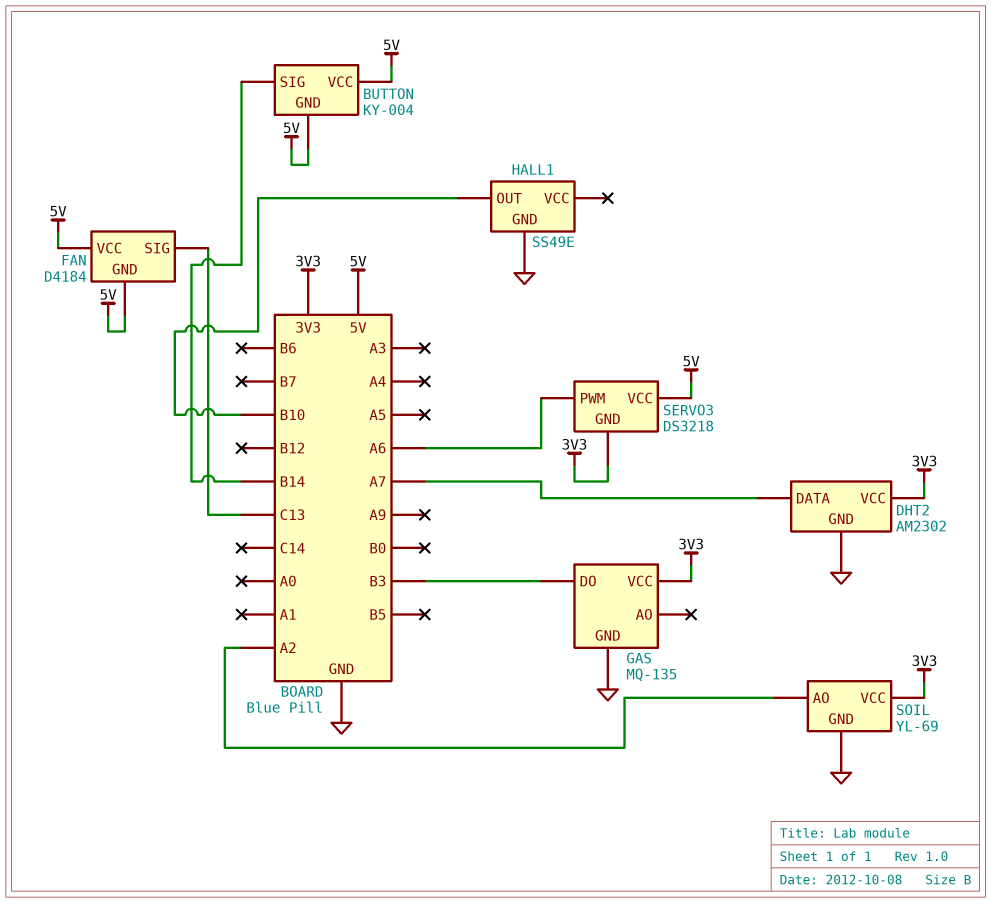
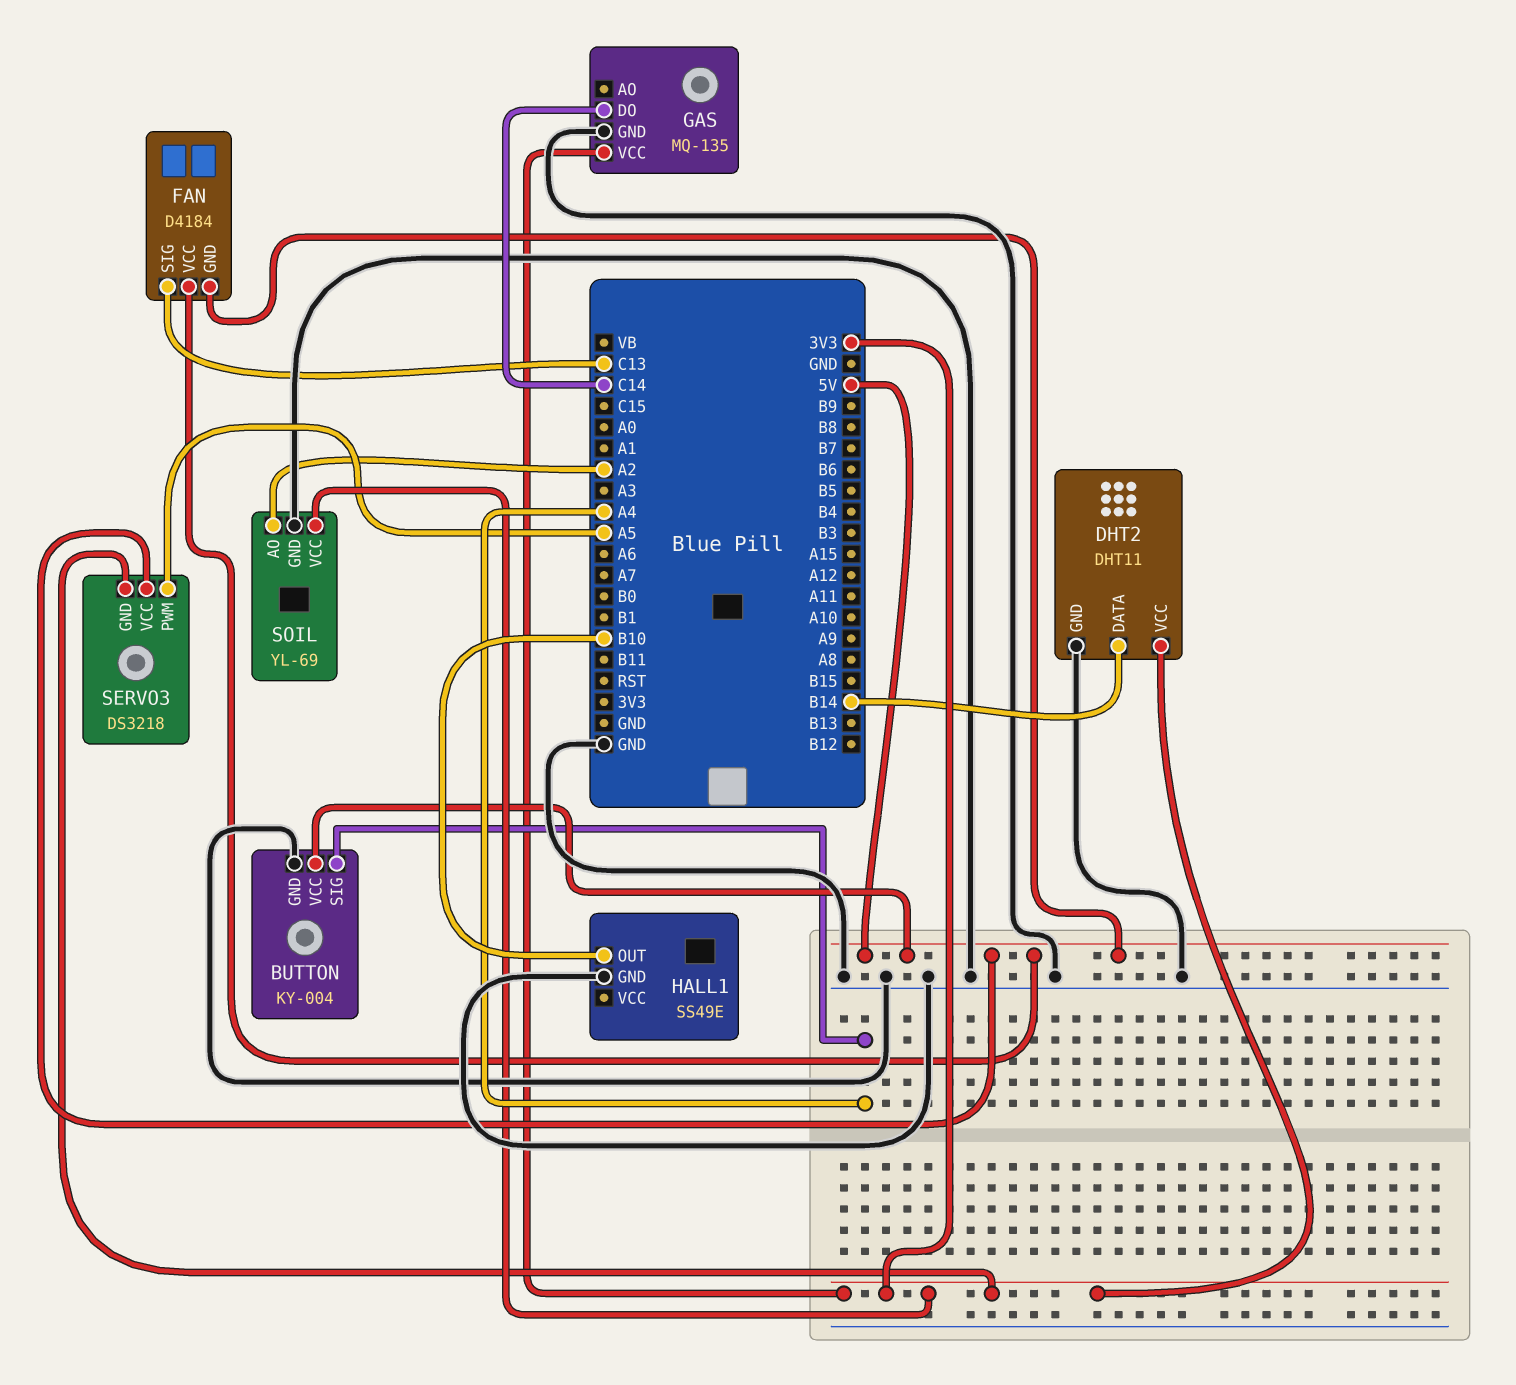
BUTTON pin GND: 5V -> GND
BUTTON pin SIG: B14 -> A4
DHT2: AM2302 -> DHT11
DHT2 pin DATA: A7 -> B14
GAS pin DO: B3 -> C14
SERVO3 pin PWM: A6 -> A5

